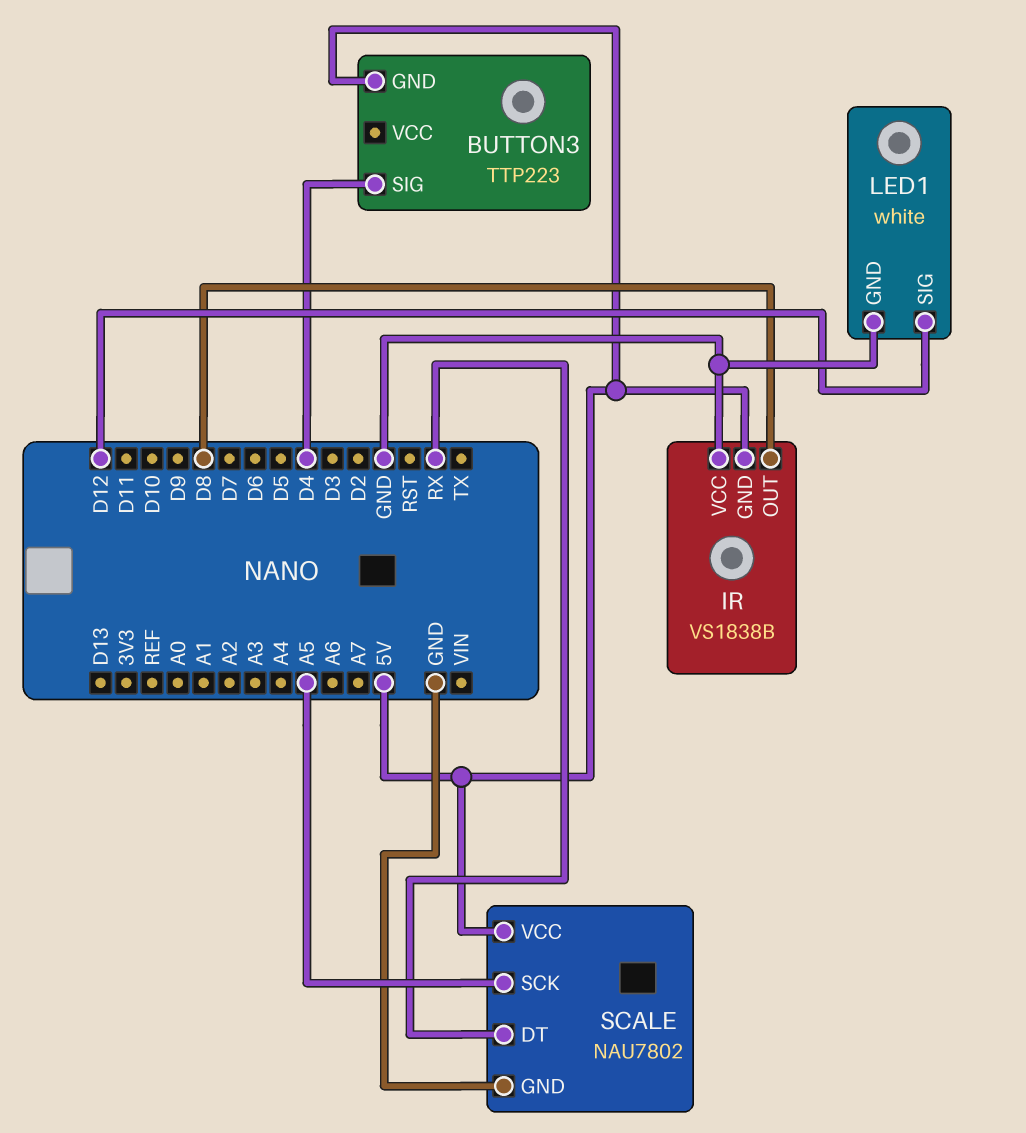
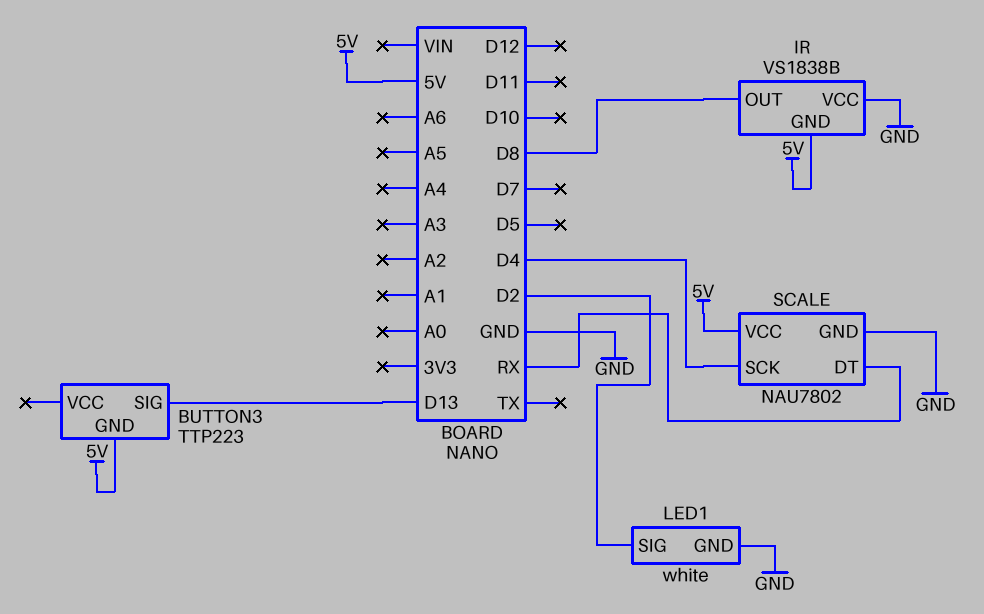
BUTTON3 pin SIG: D4 -> D13
LED1 pin SIG: D12 -> D2
SCALE pin SCK: A5 -> D4

